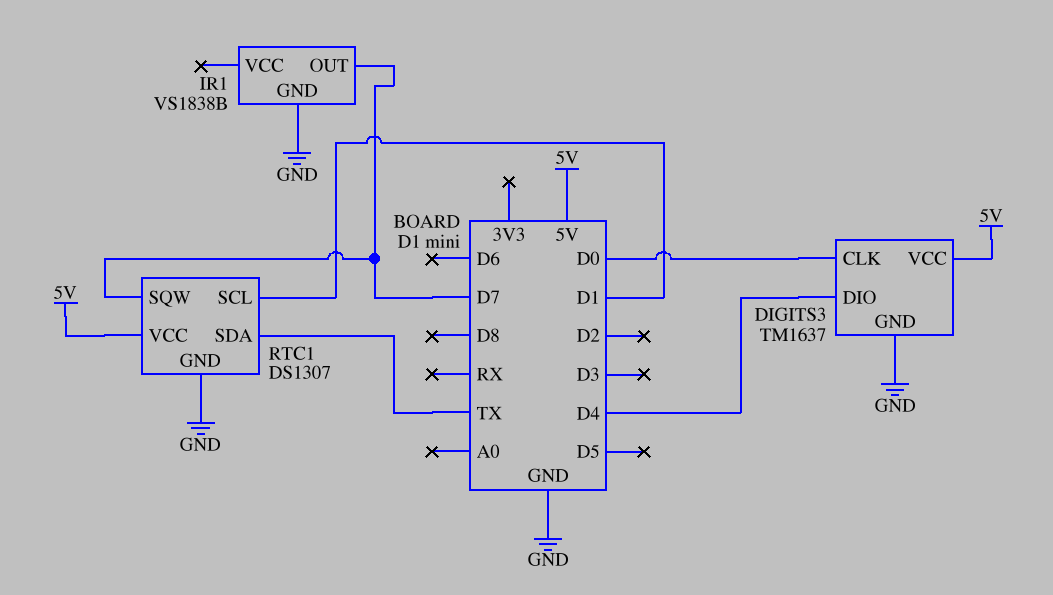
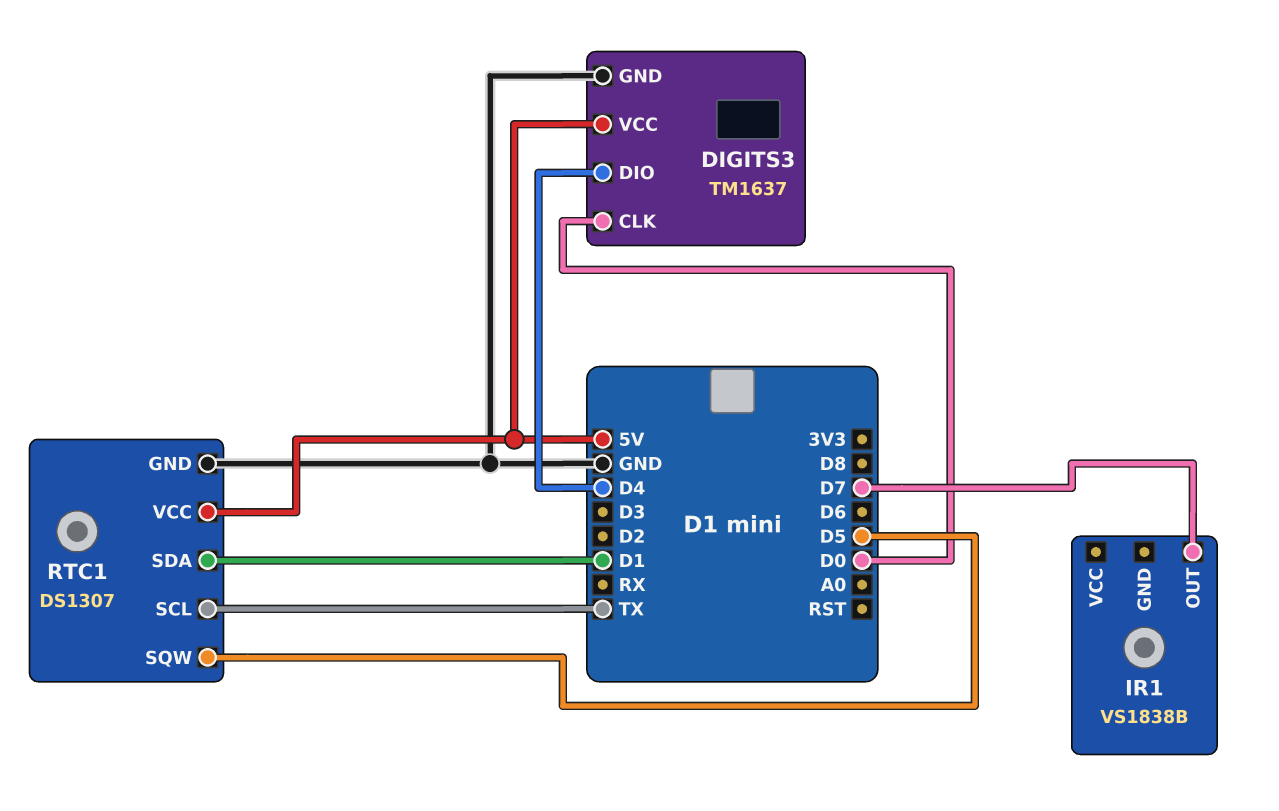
IR1 pin GND: GND -> none
RTC1 pin SCL: D1 -> TX
RTC1 pin SDA: TX -> D1
RTC1 pin SQW: D7 -> D5

